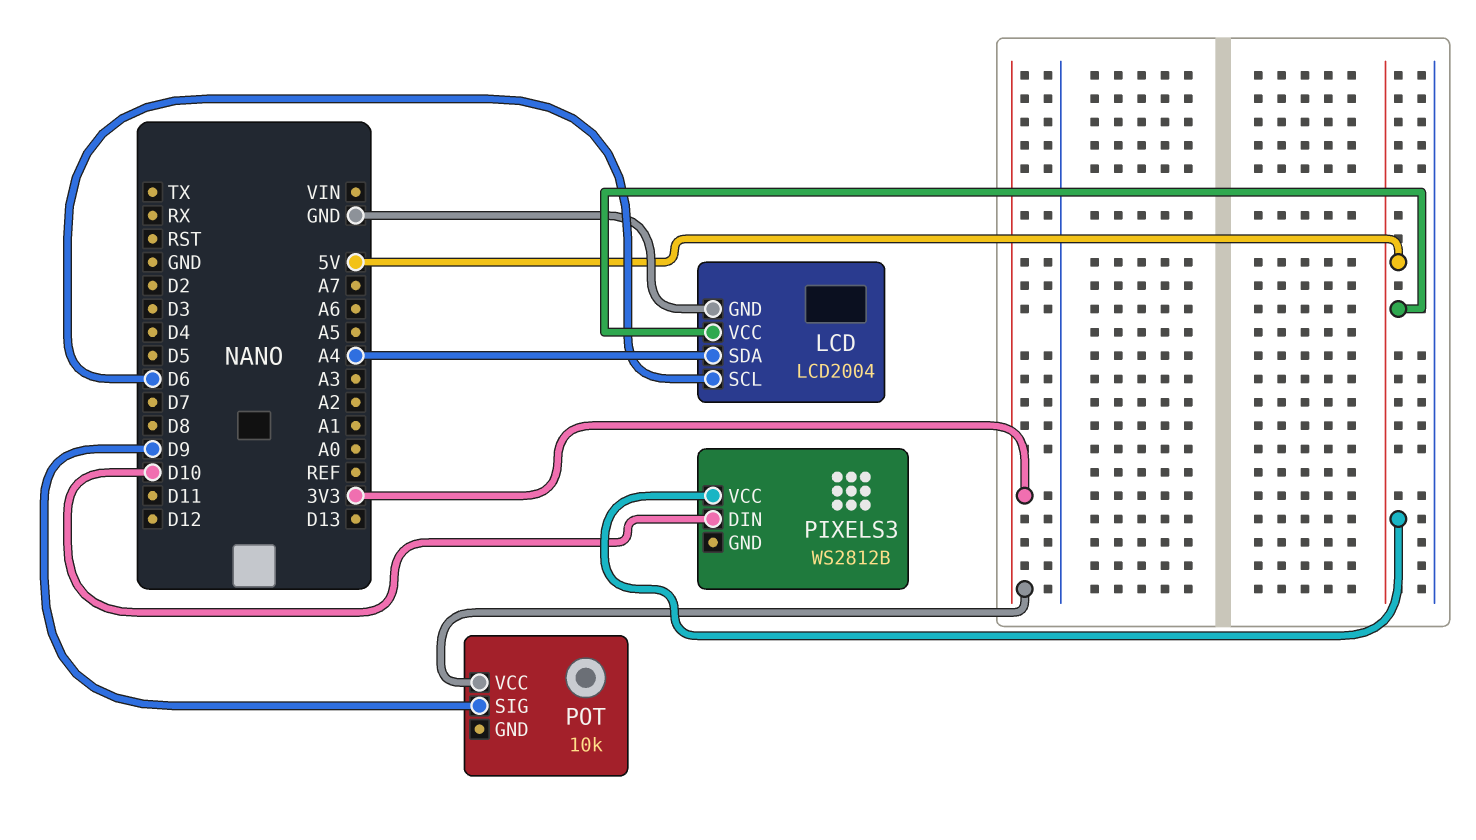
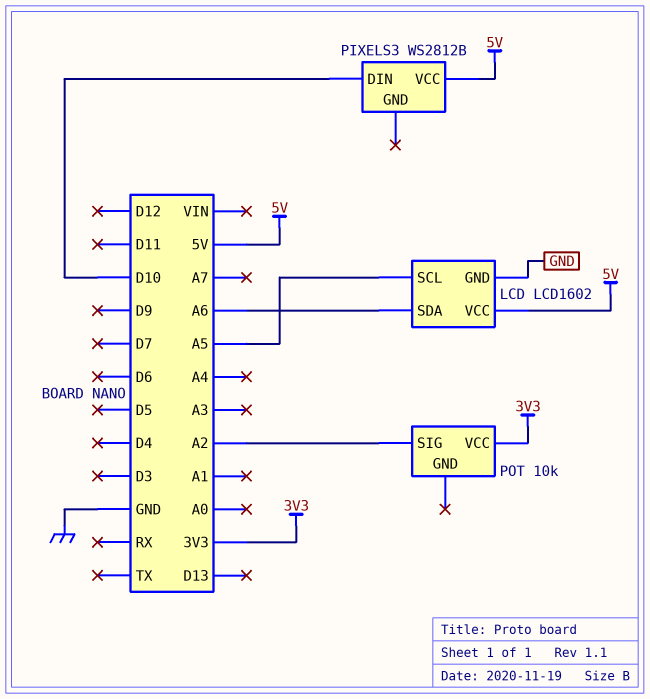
LCD: LCD2004 -> LCD1602
LCD pin SCL: D6 -> A5
LCD pin SDA: A4 -> A6
POT pin SIG: D9 -> A2

